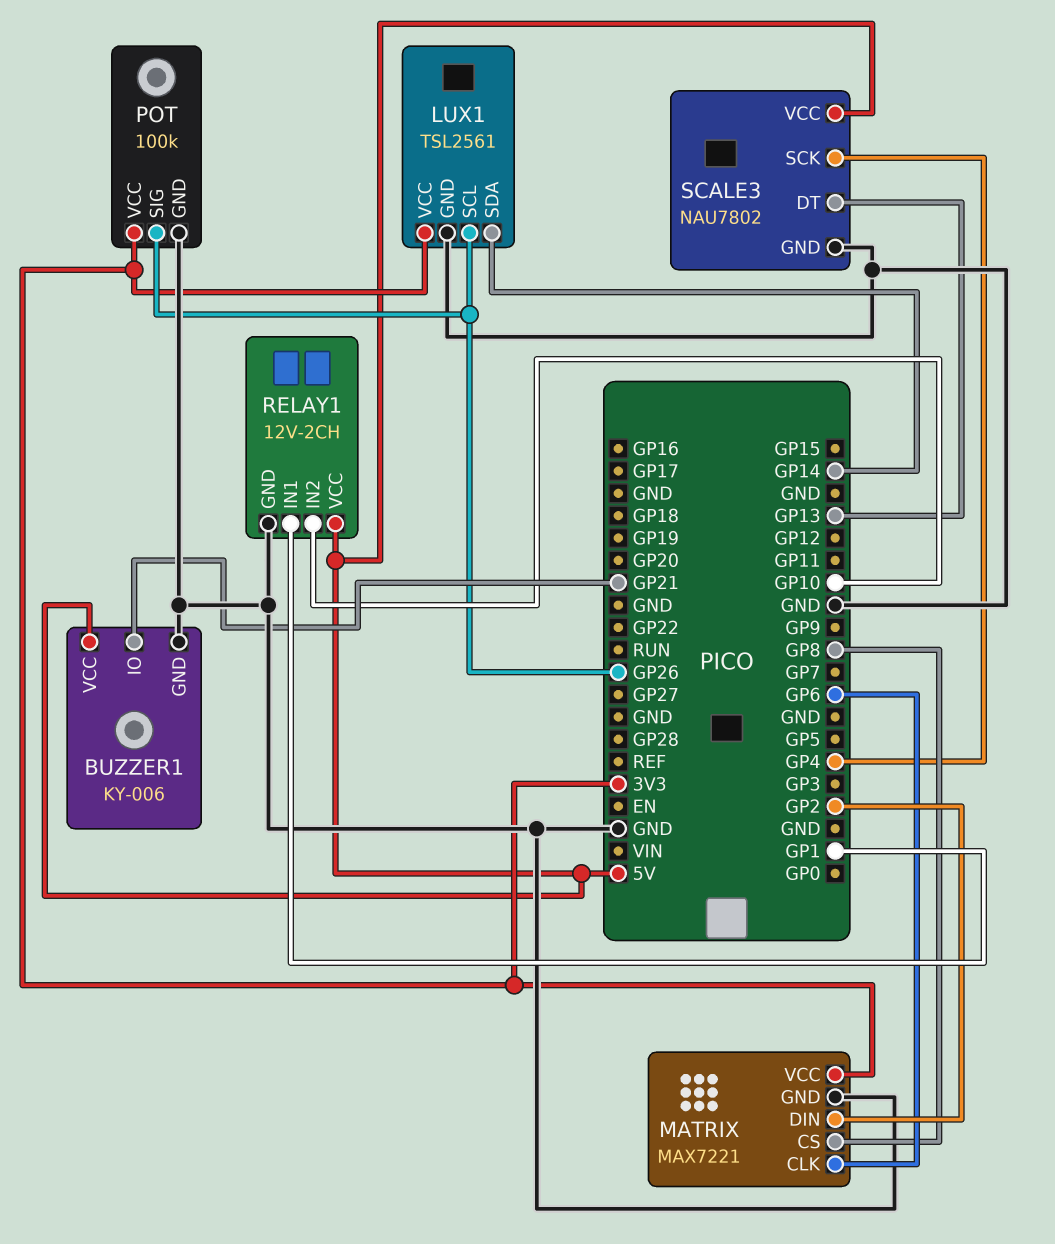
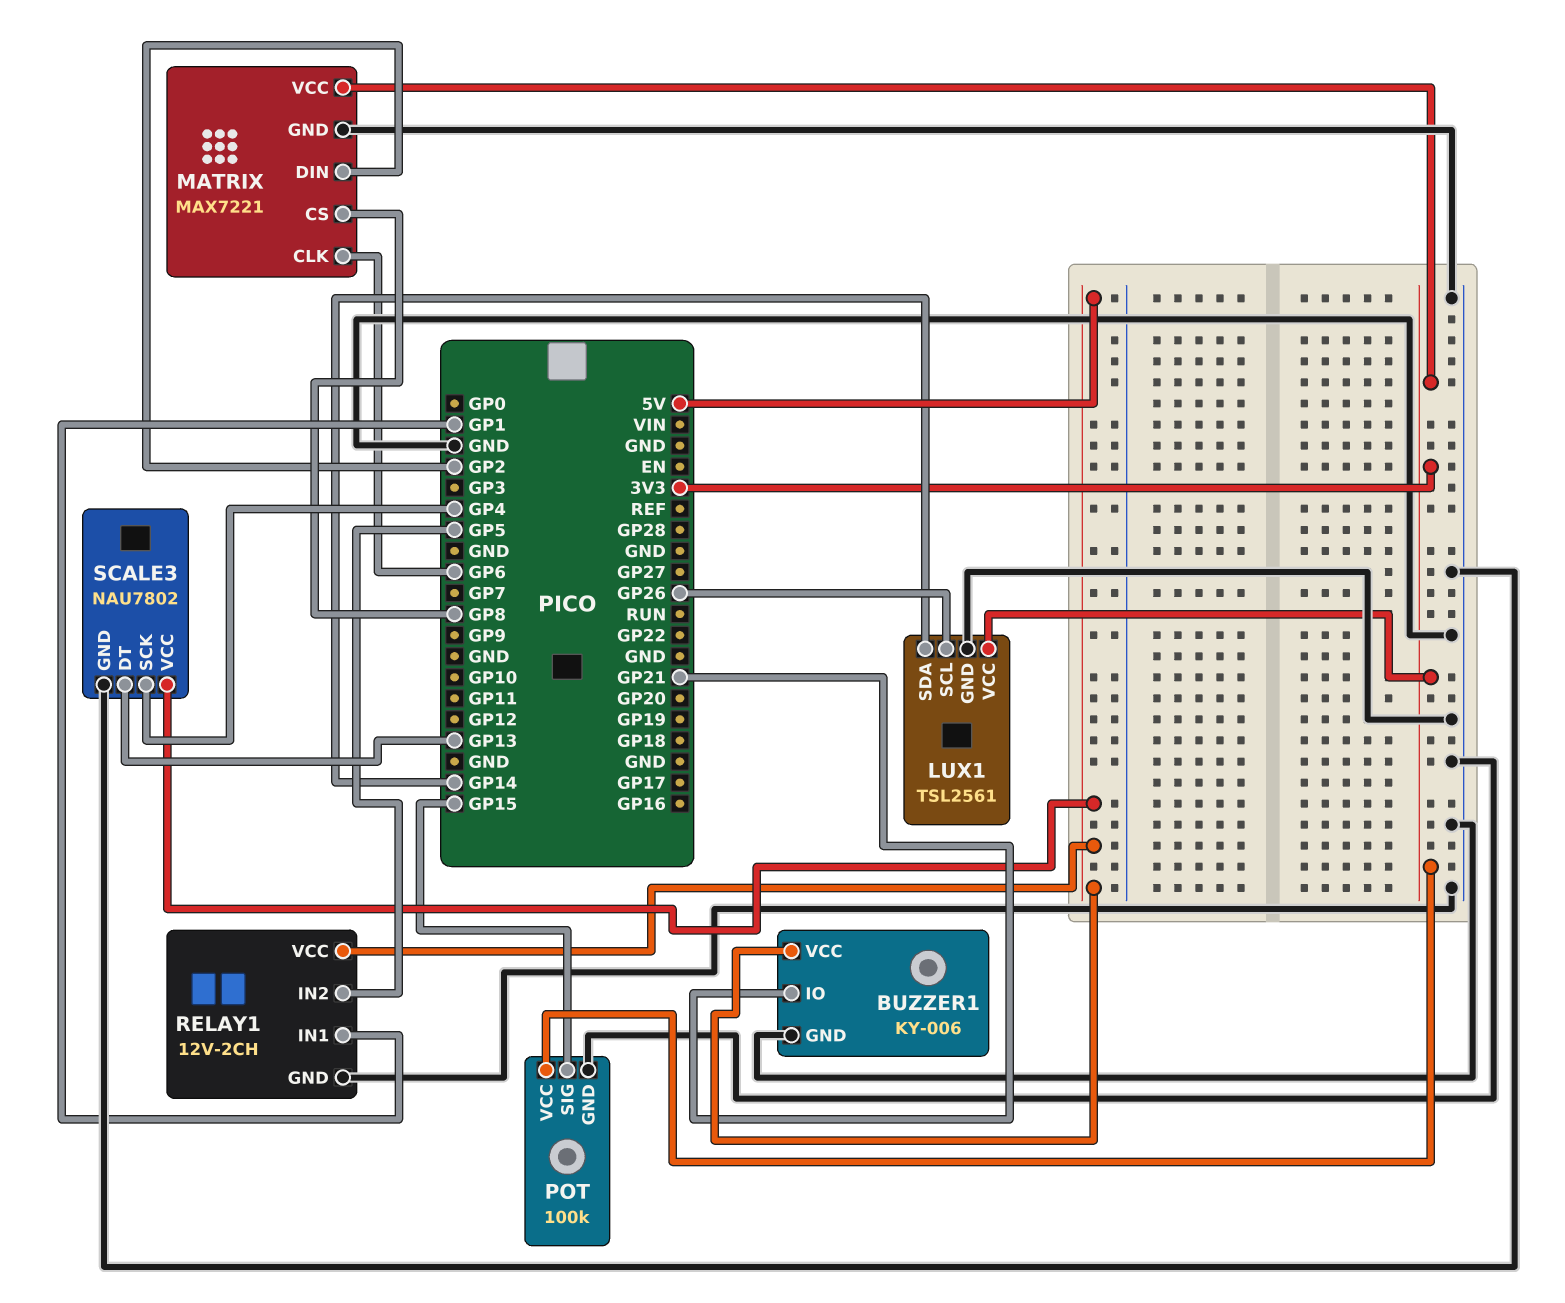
POT pin SIG: GP26 -> GP15
RELAY1 pin IN2: GP10 -> GP5

